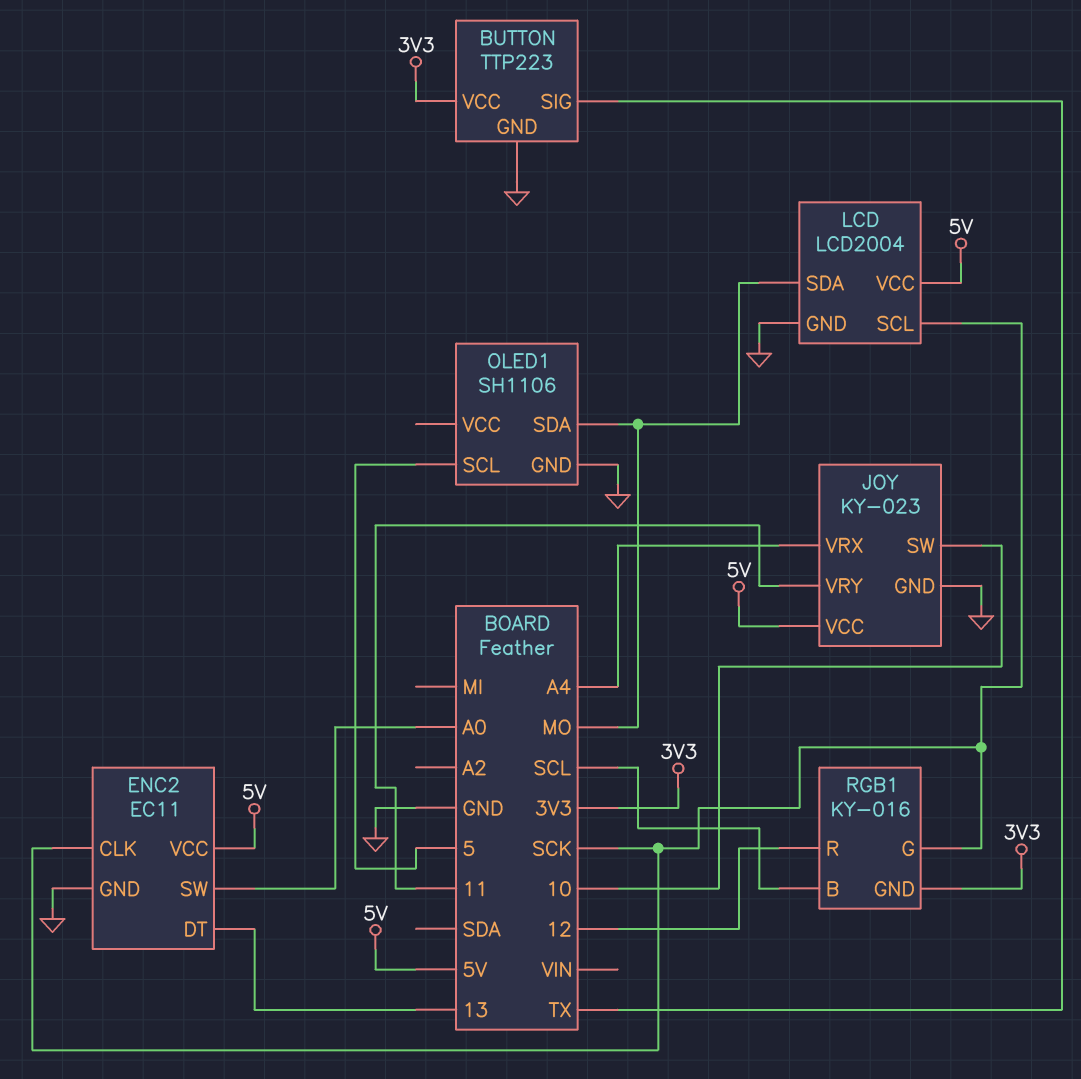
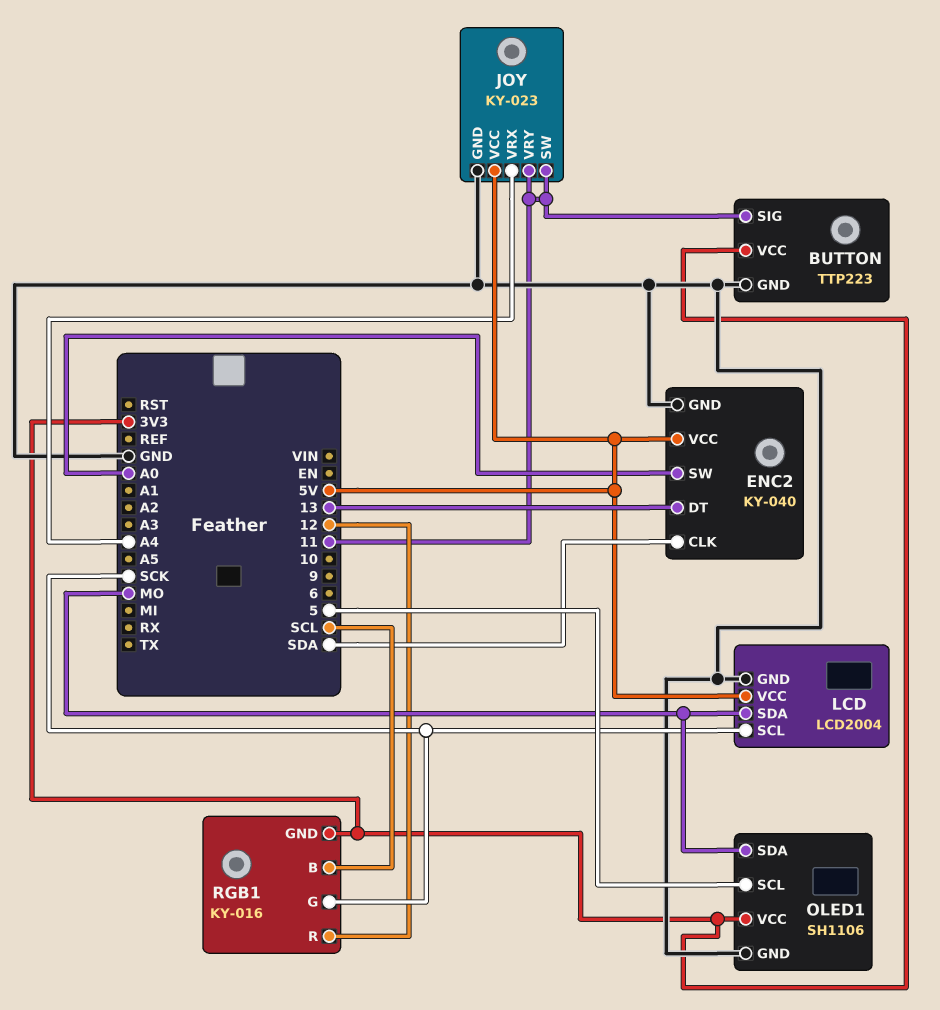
BUTTON pin SIG: TX -> 11
ENC2: EC11 -> KY-040
ENC2 pin CLK: SCK -> SDA
JOY pin SW: 10 -> 11
OLED1 pin VCC: none -> 3V3

